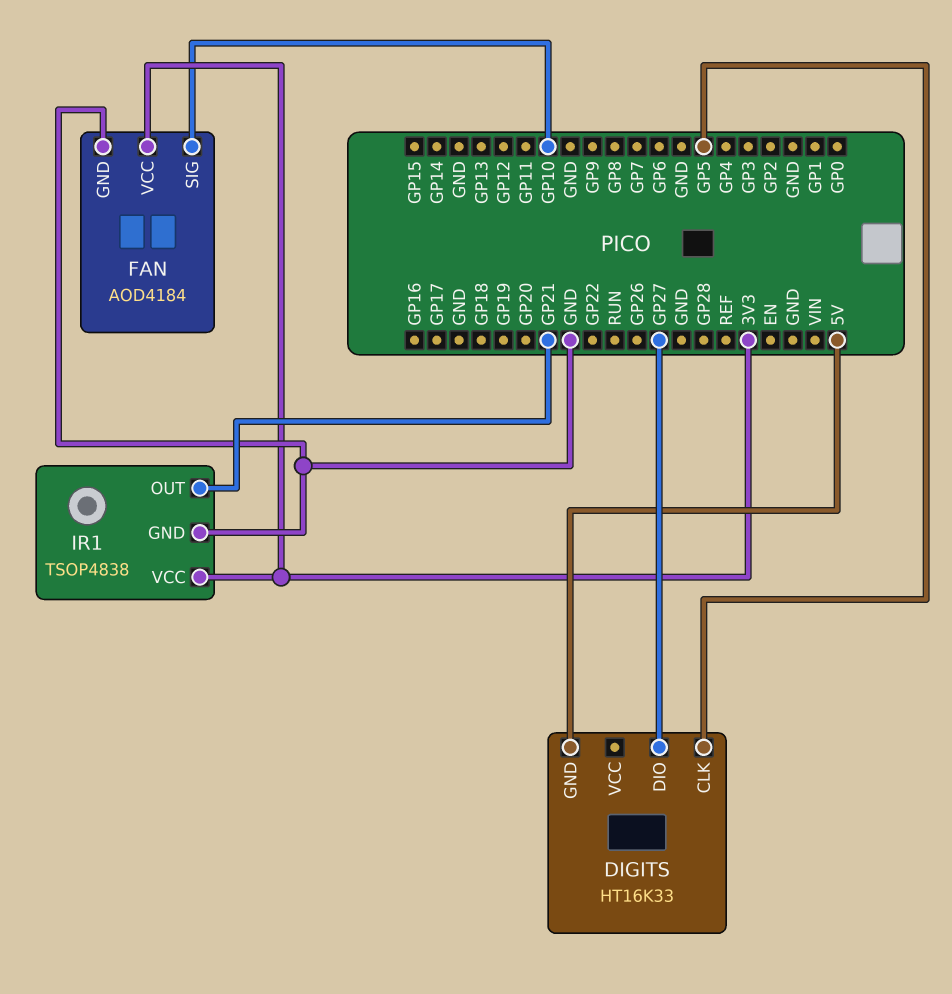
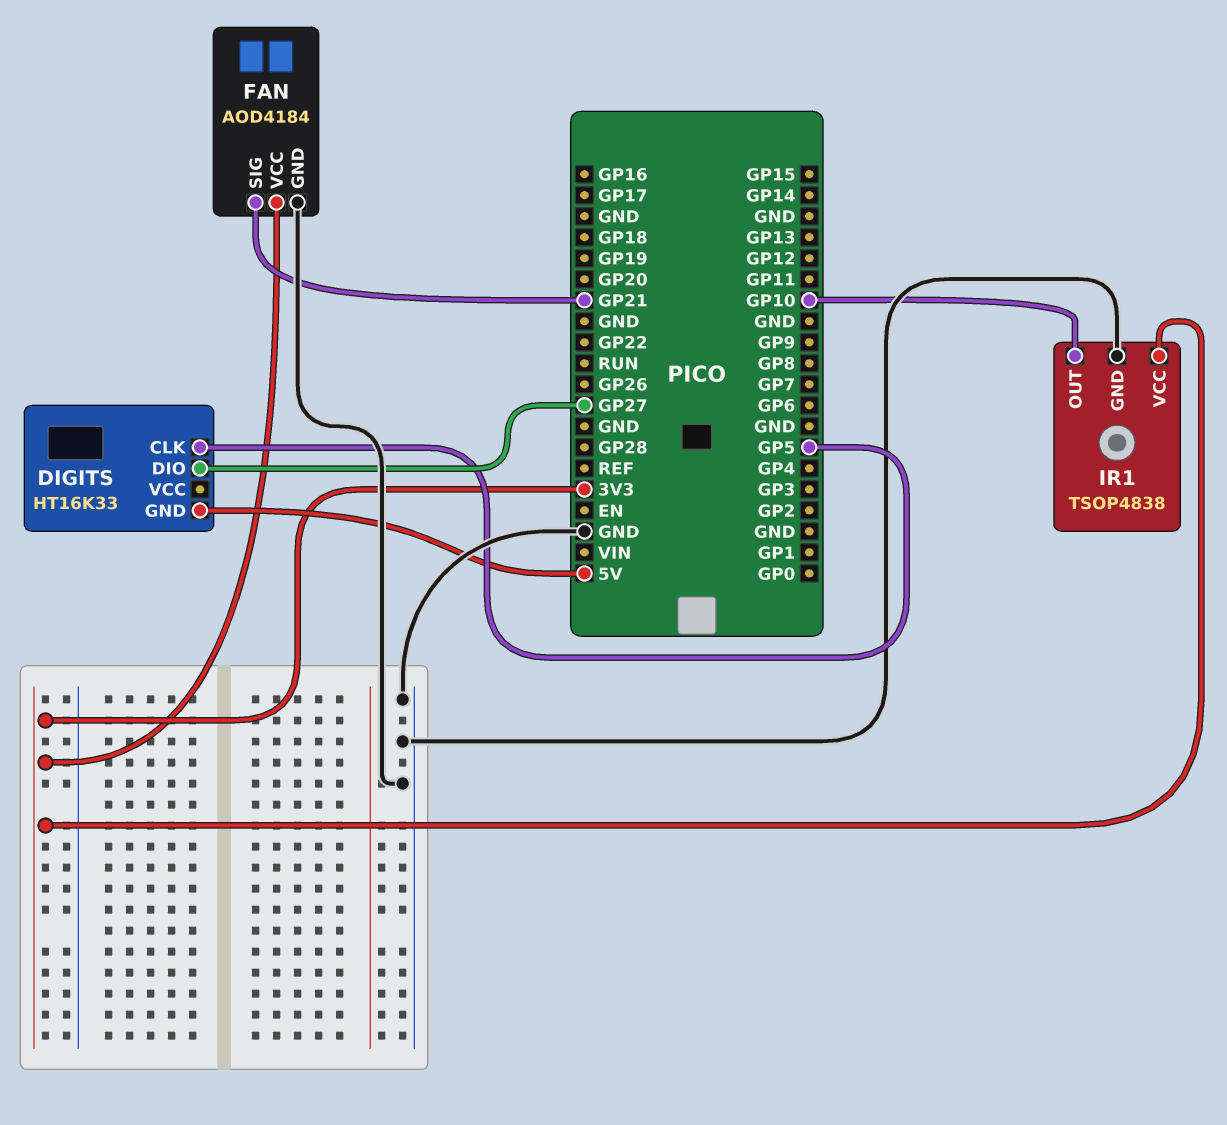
FAN pin SIG: GP10 -> GP21
IR1 pin OUT: GP21 -> GP10

